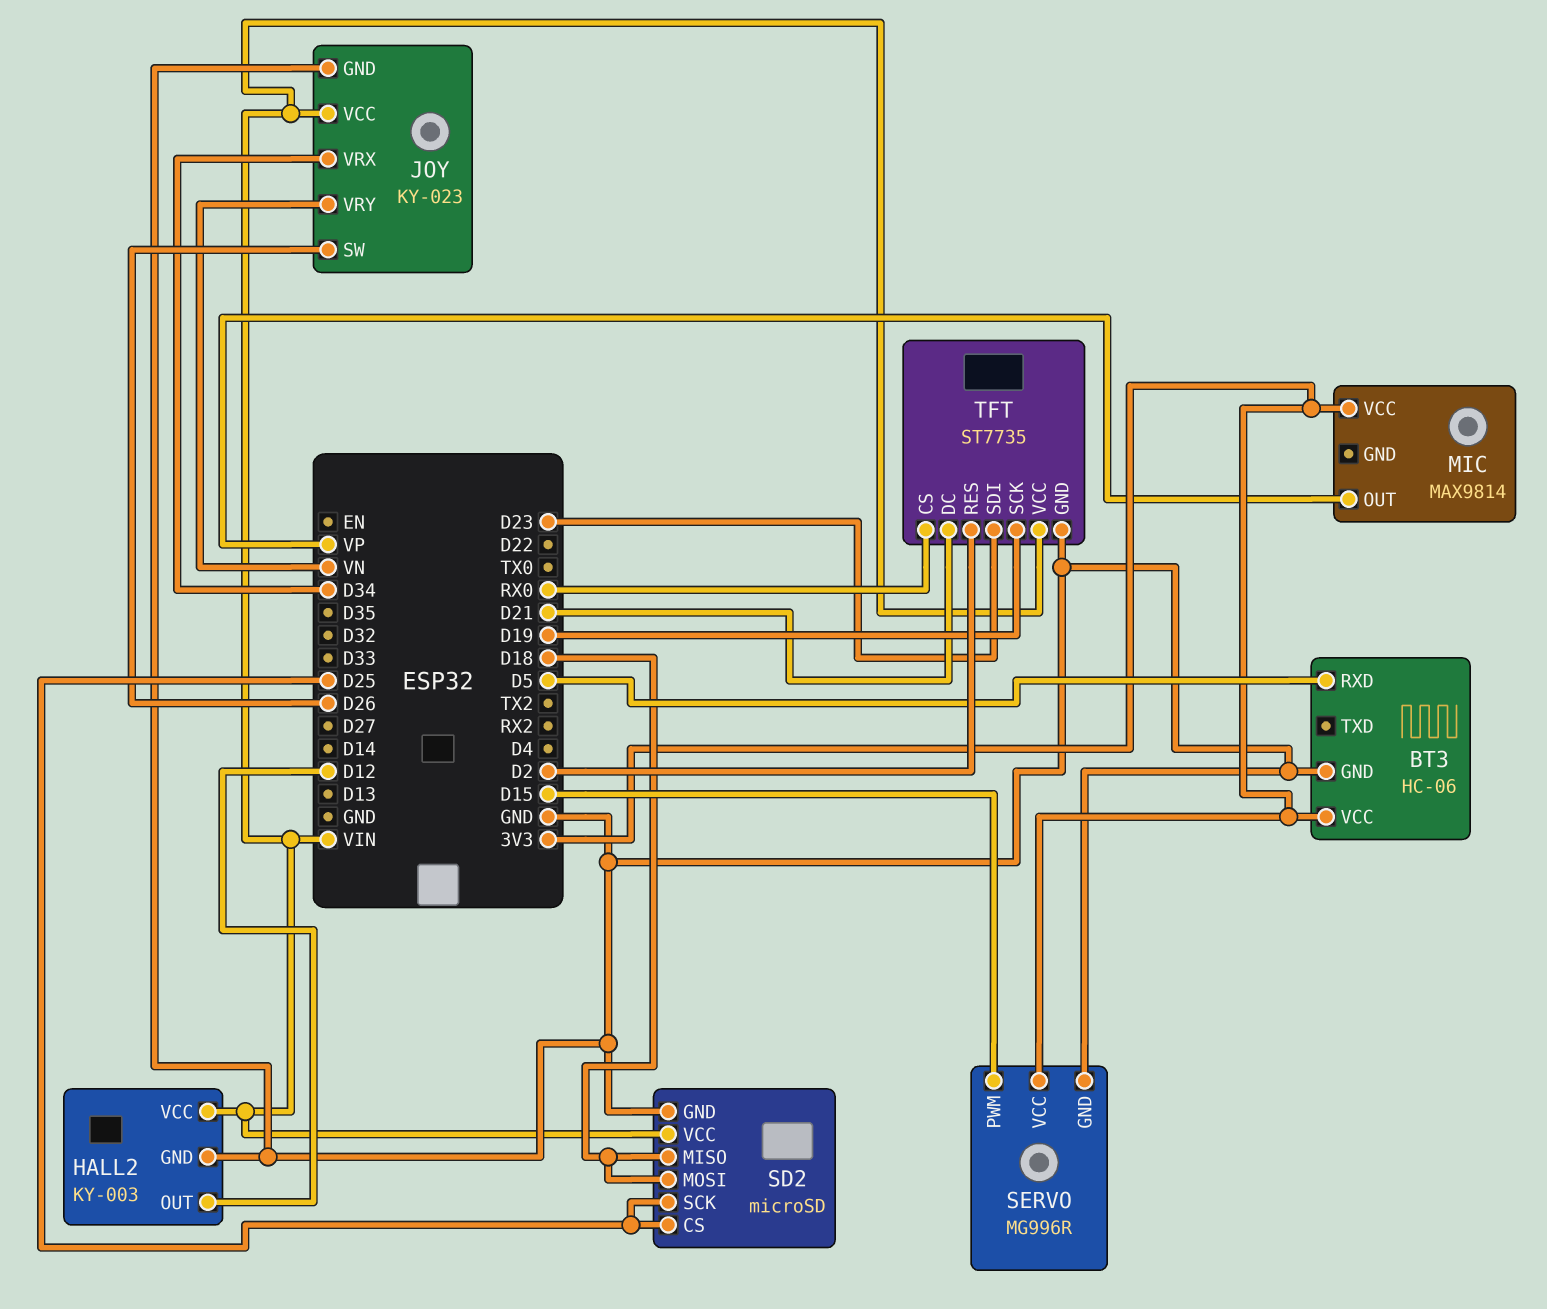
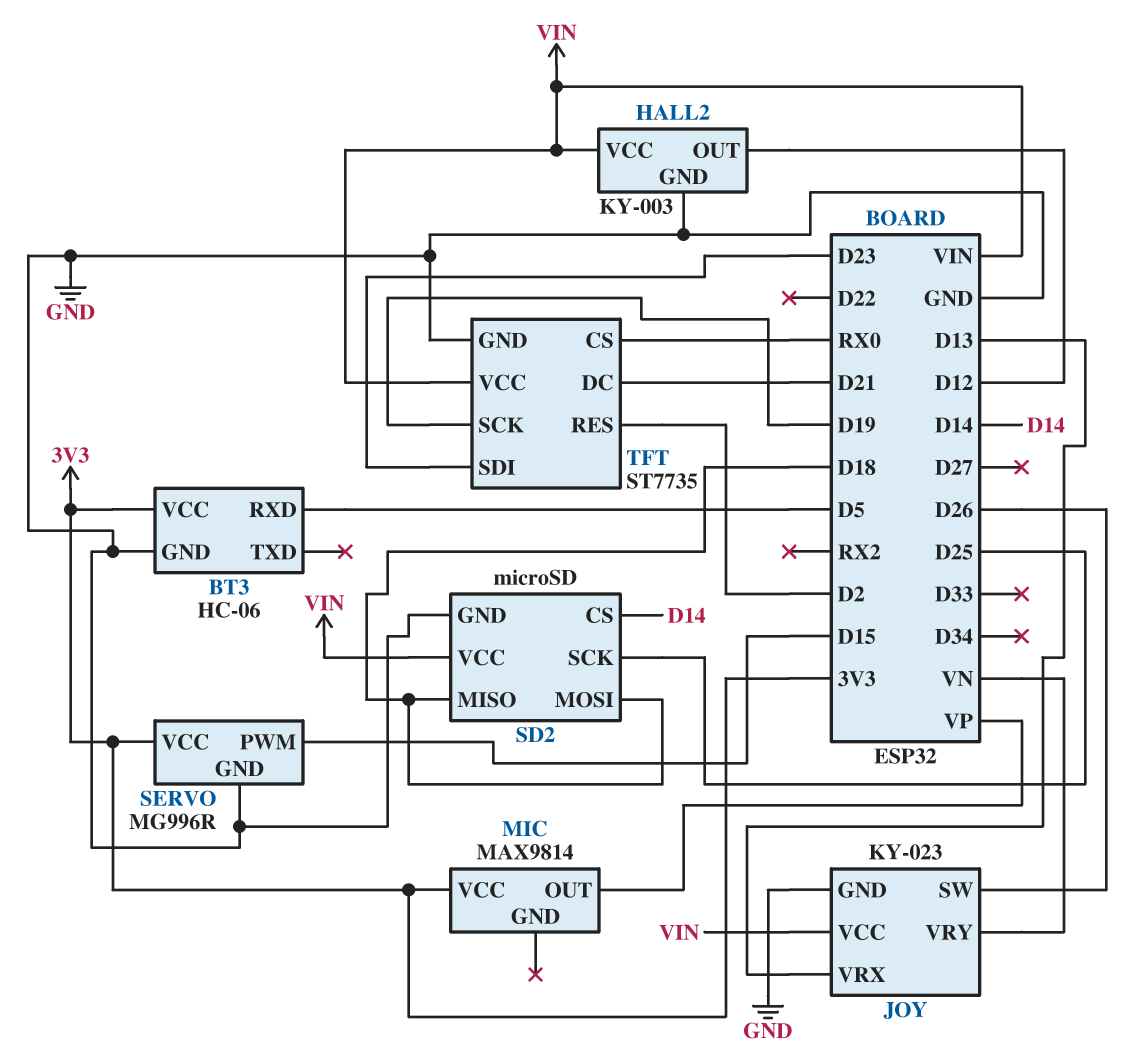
JOY pin VRX: D34 -> D13
SD2 pin CS: D25 -> D14

